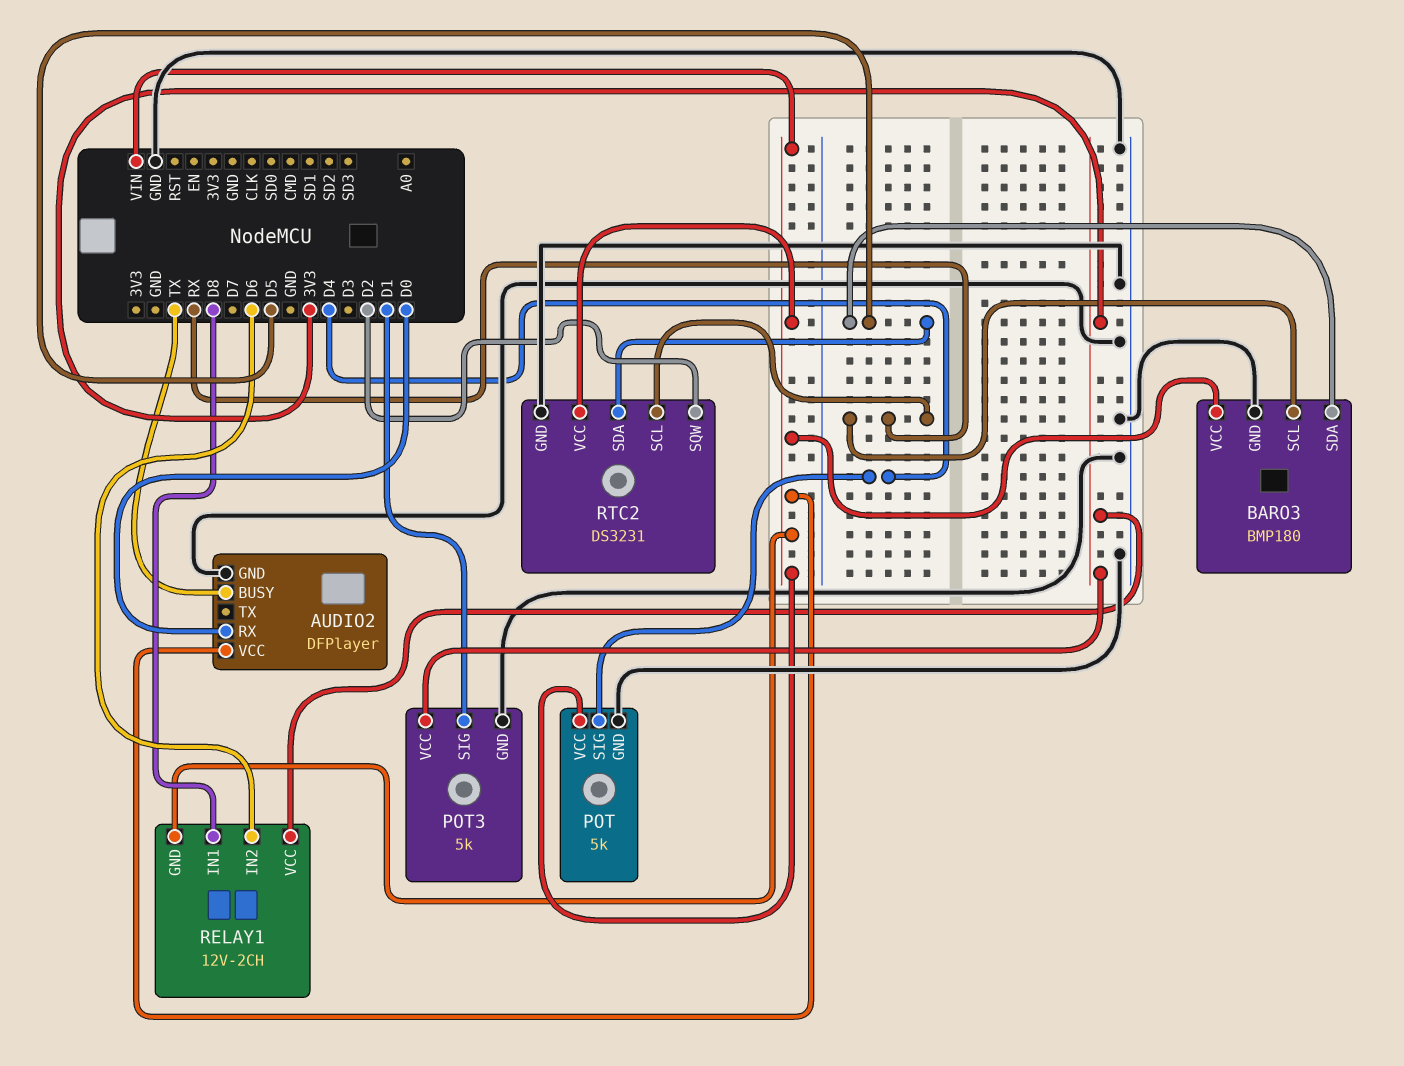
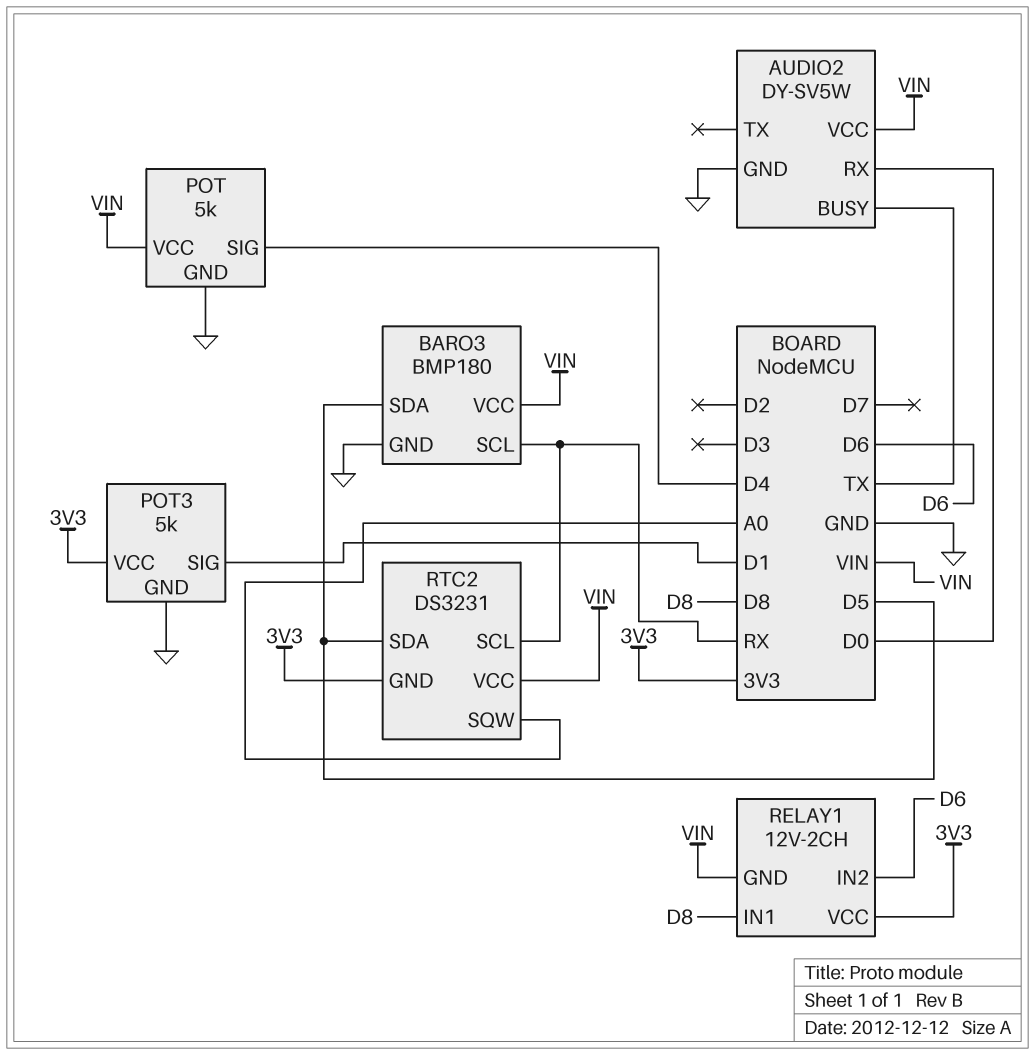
AUDIO2: DFPlayer -> DY-SV5W
RTC2 pin GND: GND -> 3V3
RTC2 pin SQW: D2 -> A0

